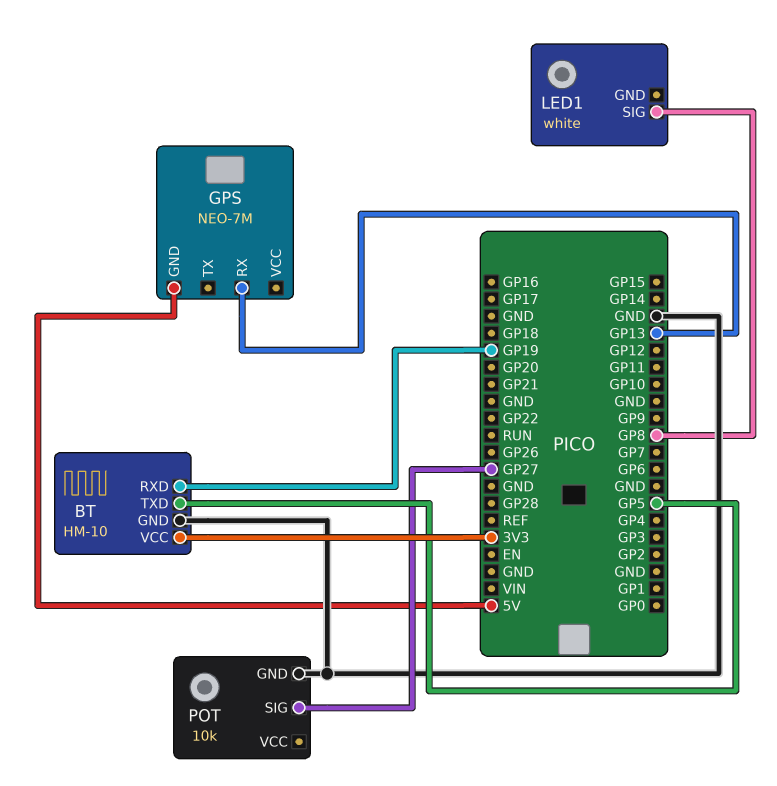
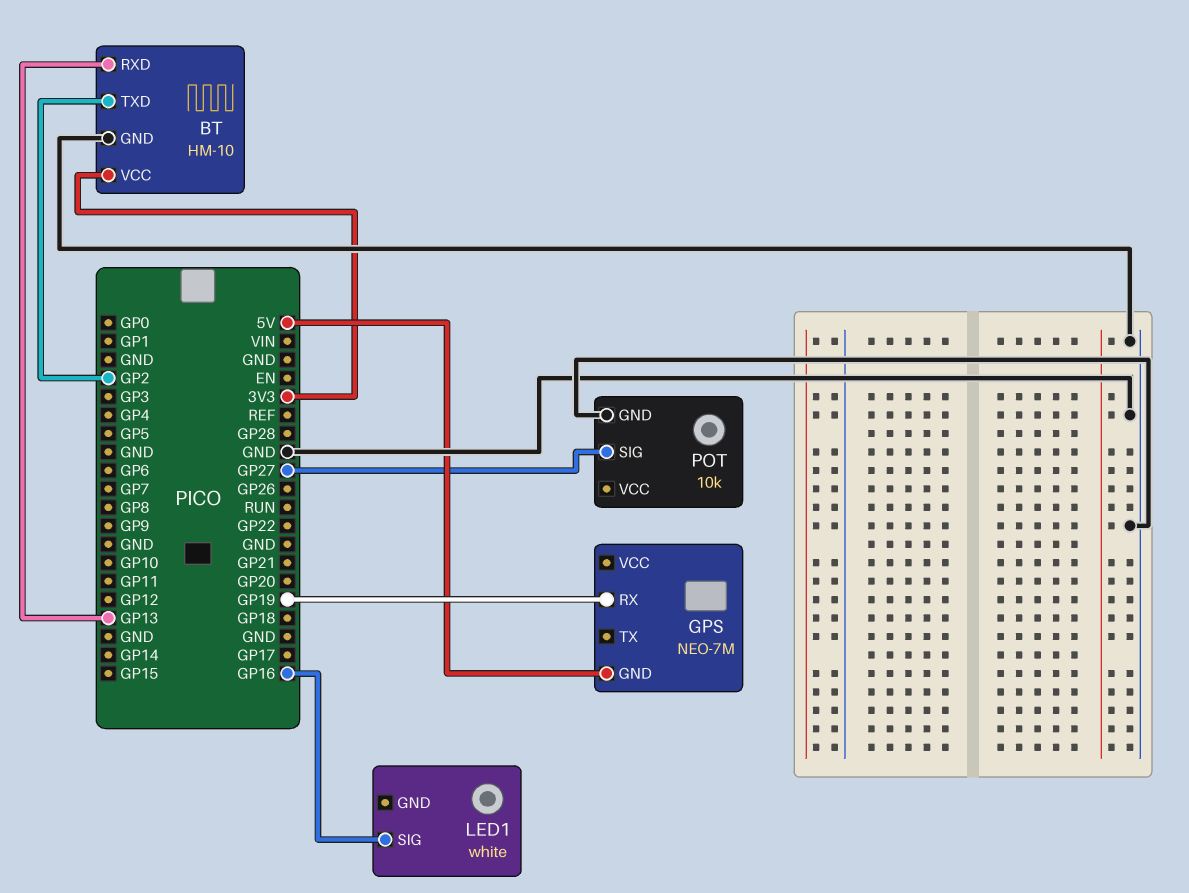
BT pin RXD: GP19 -> GP13
BT pin TXD: GP5 -> GP2
GPS pin RX: GP13 -> GP19
LED1 pin SIG: GP8 -> GP16

